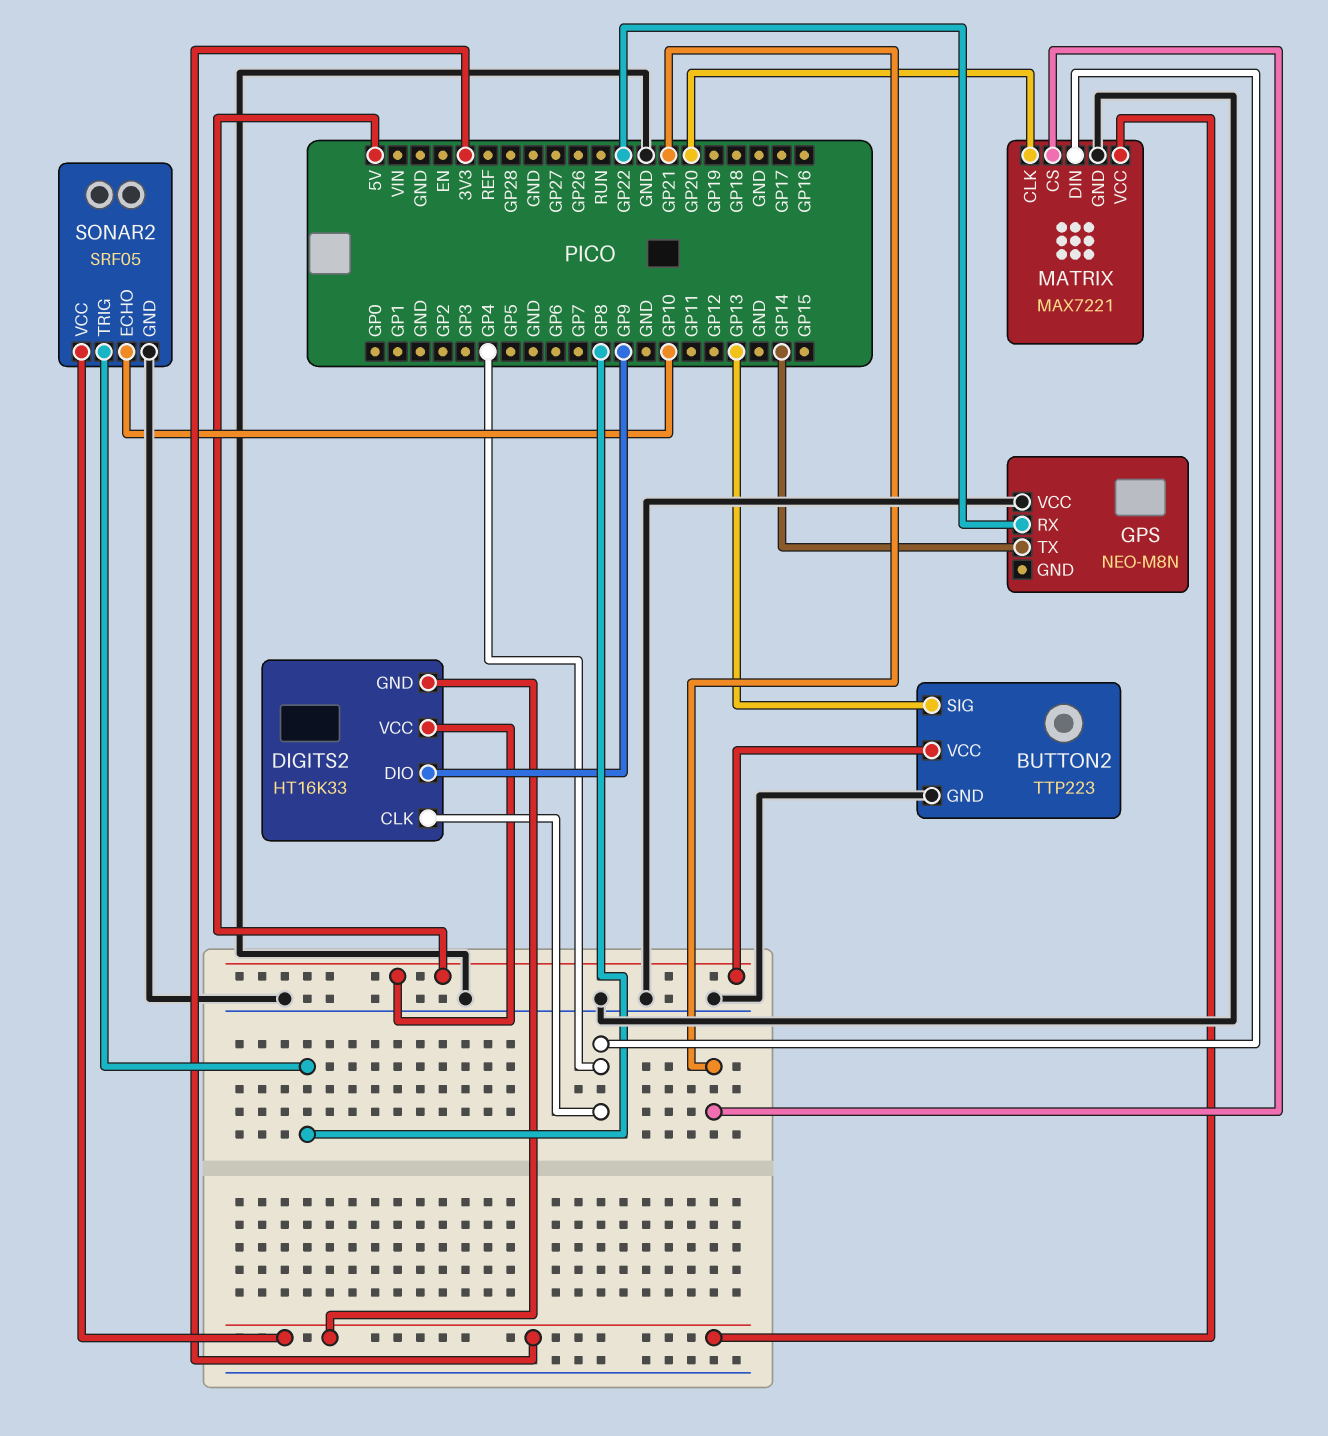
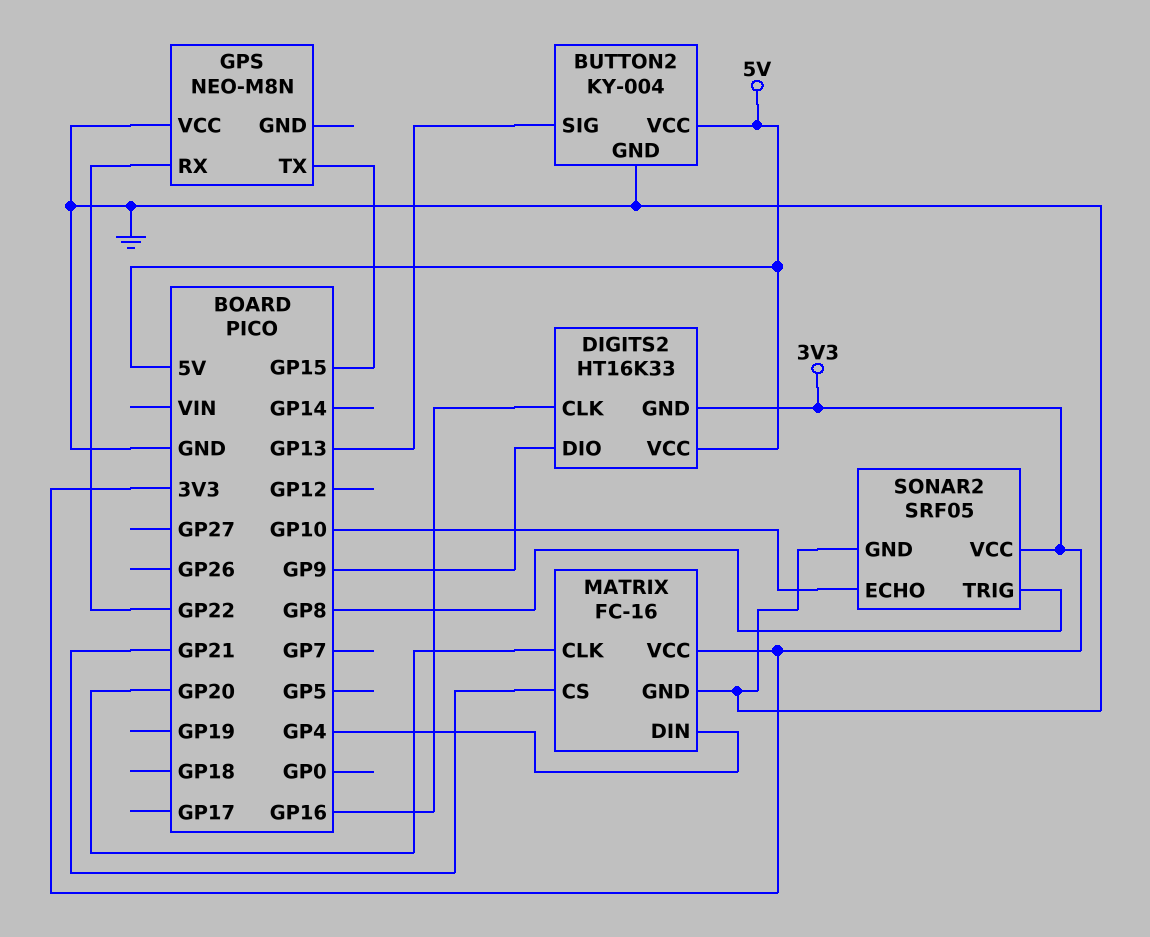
BUTTON2: TTP223 -> KY-004
DIGITS2 pin CLK: GP4 -> GP16
GPS pin TX: GP14 -> GP15
MATRIX: MAX7221 -> FC-16

